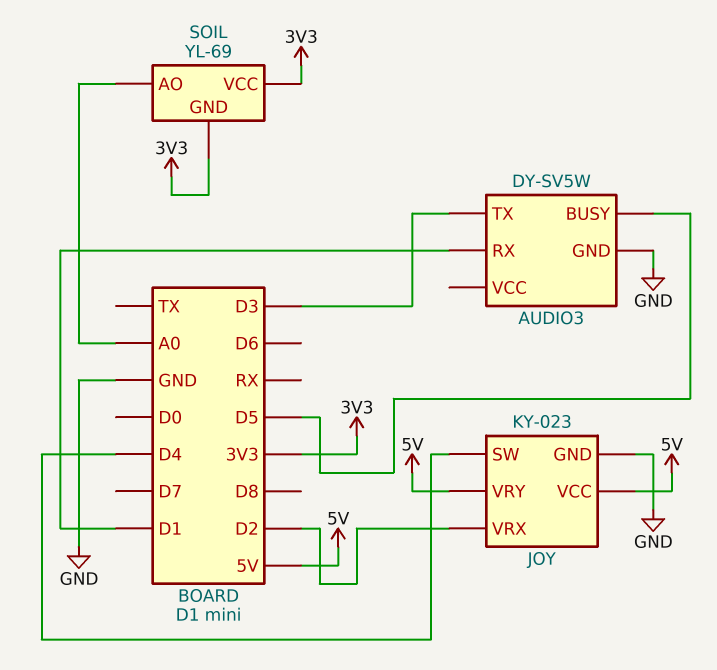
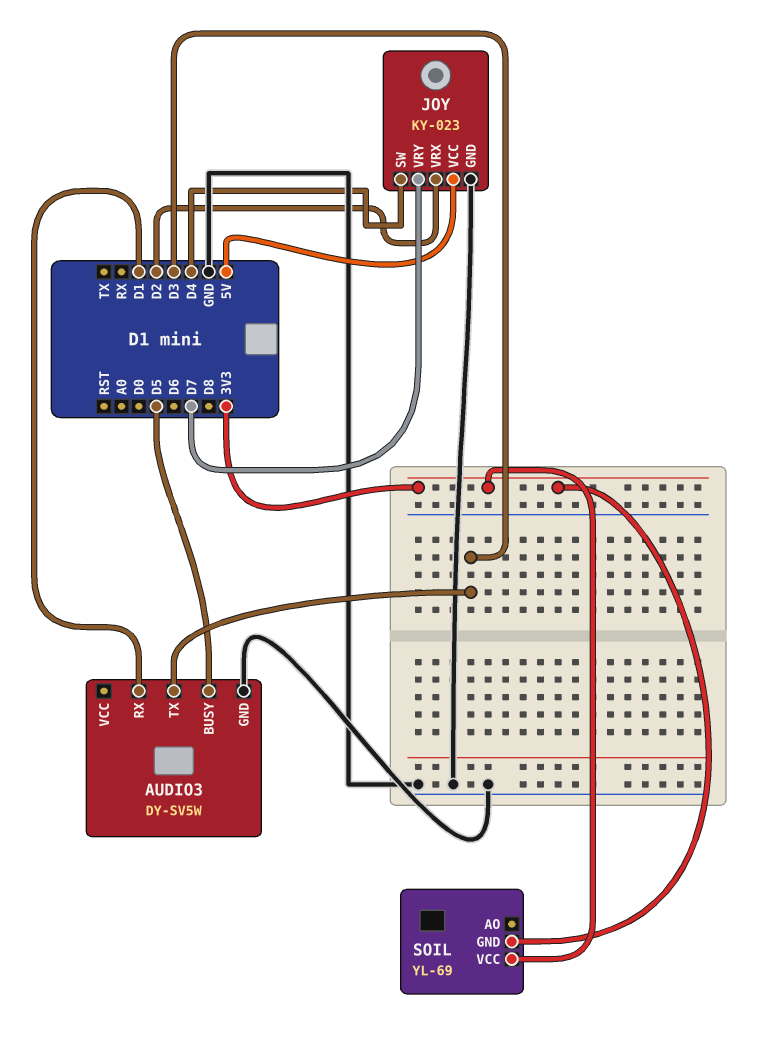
JOY pin VRY: 5V -> D7
SOIL pin AO: A0 -> none

